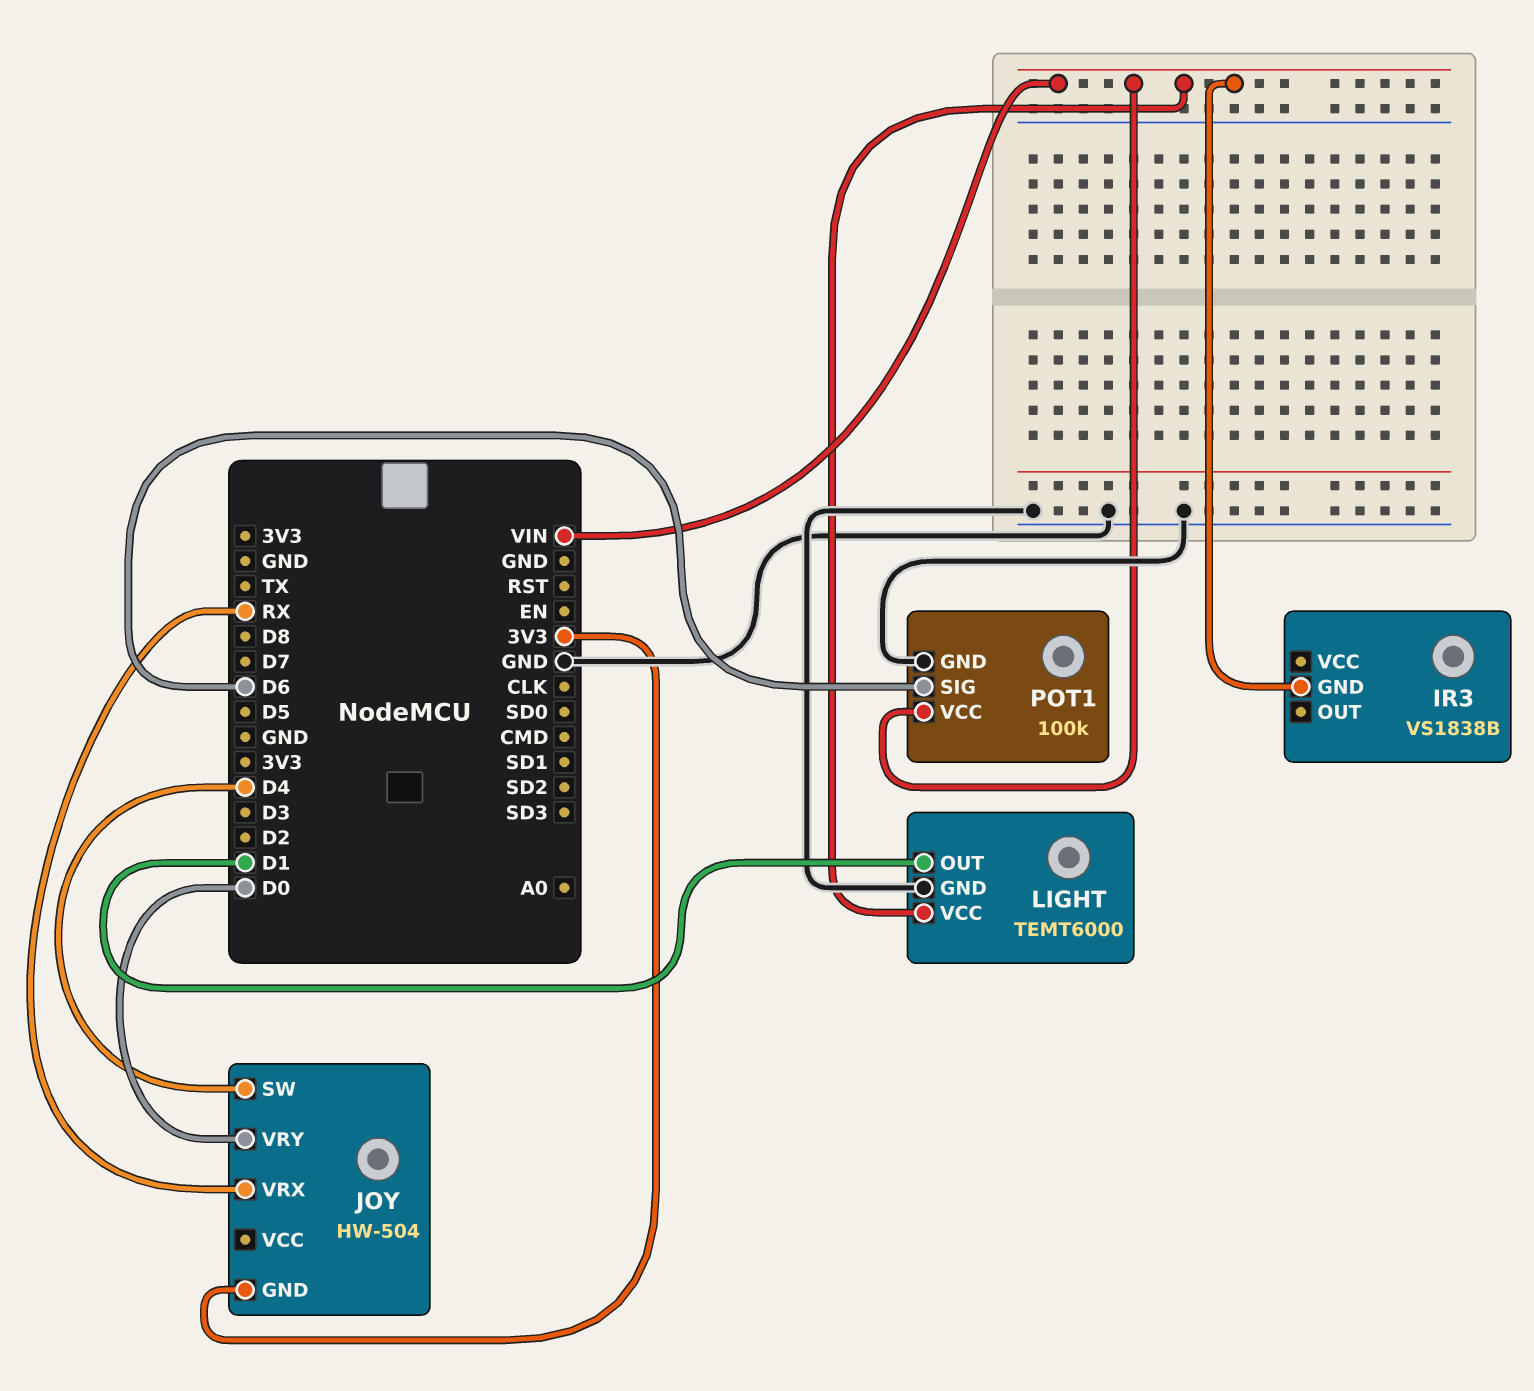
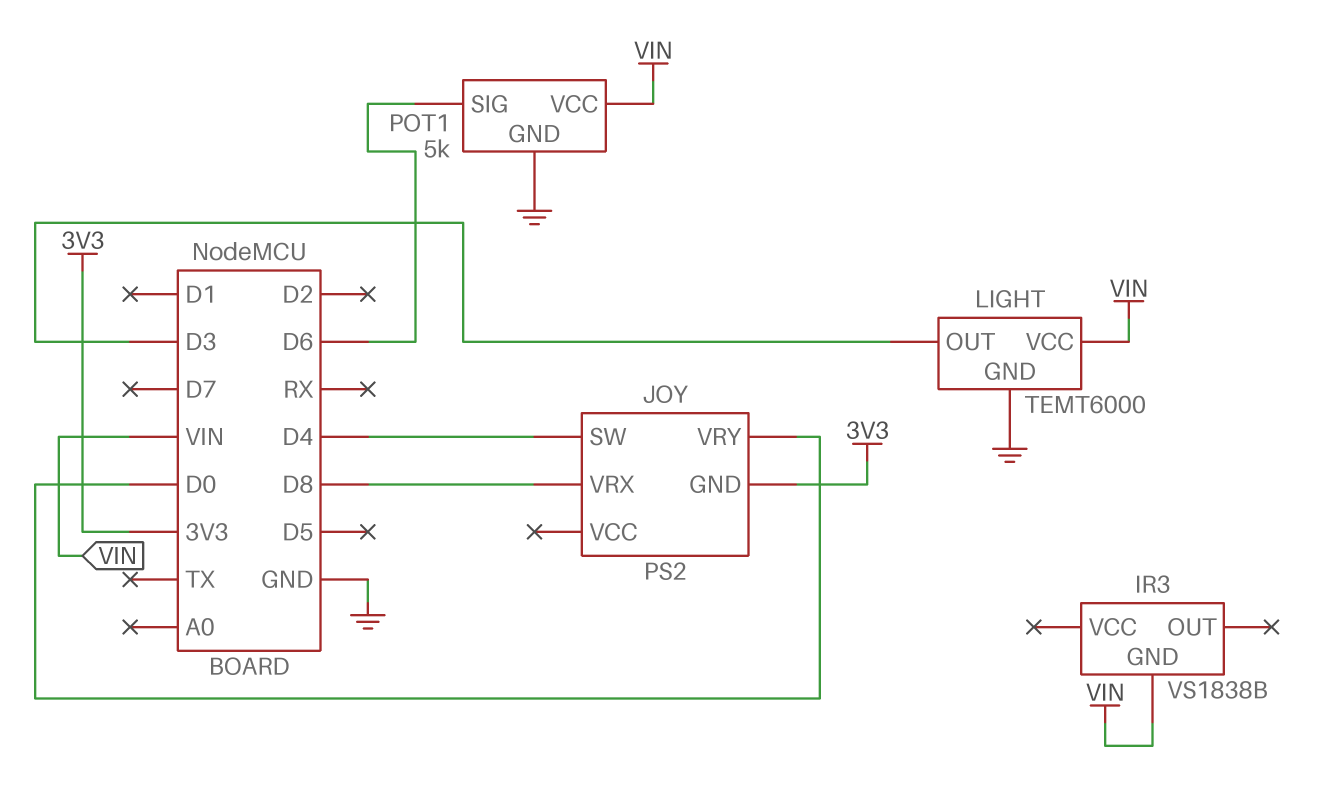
JOY: HW-504 -> PS2
JOY pin VRX: RX -> D8
LIGHT pin OUT: D1 -> D3
POT1: 100k -> 5k

